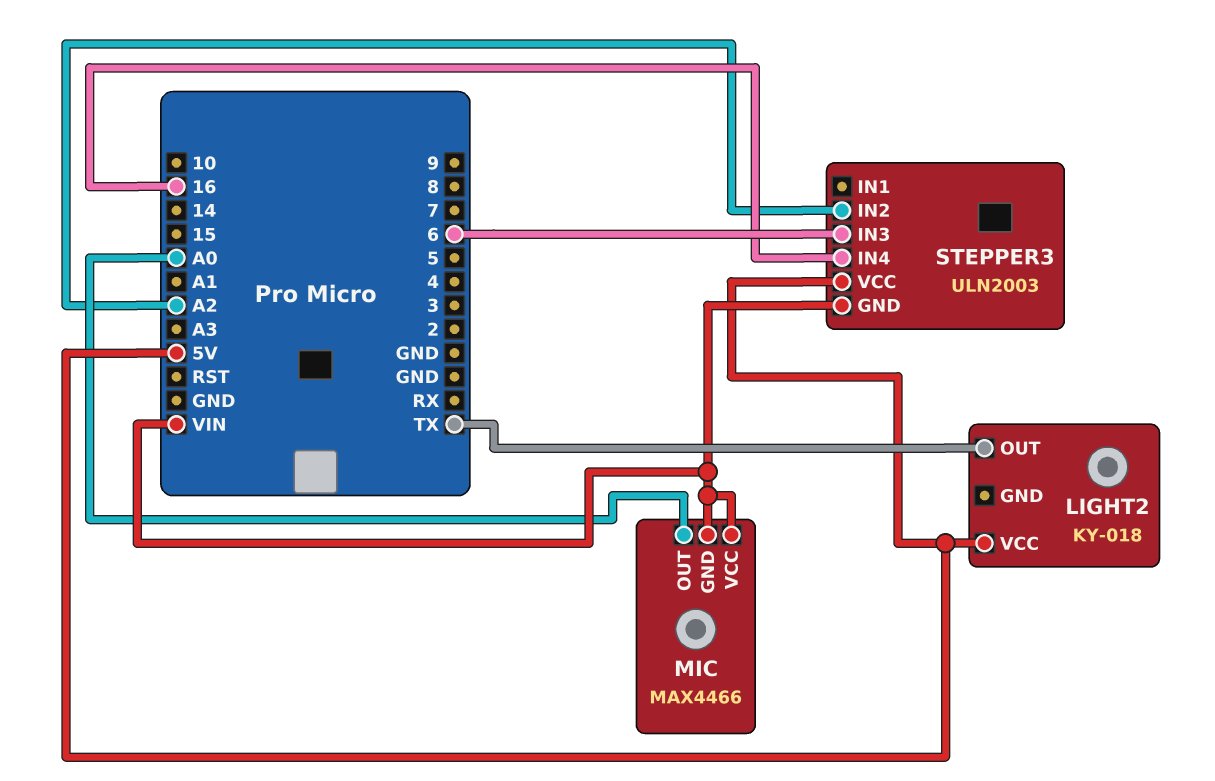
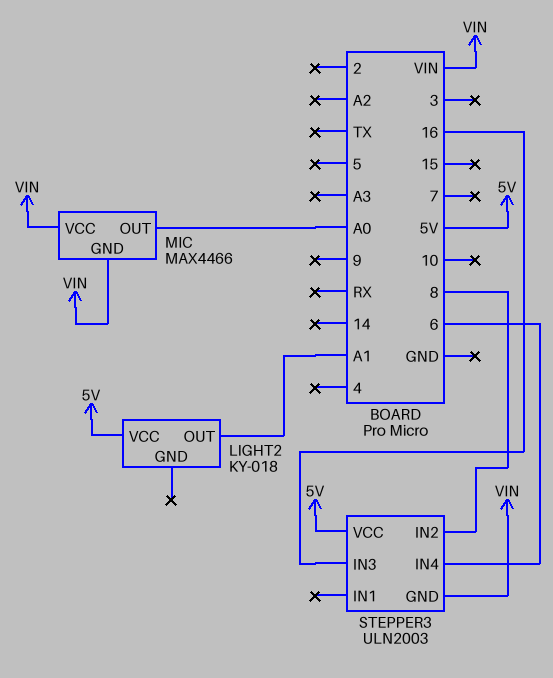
LIGHT2 pin OUT: TX -> A1
STEPPER3 pin IN2: A2 -> 8
STEPPER3 pin IN3: 6 -> 16
STEPPER3 pin IN4: 16 -> 6

